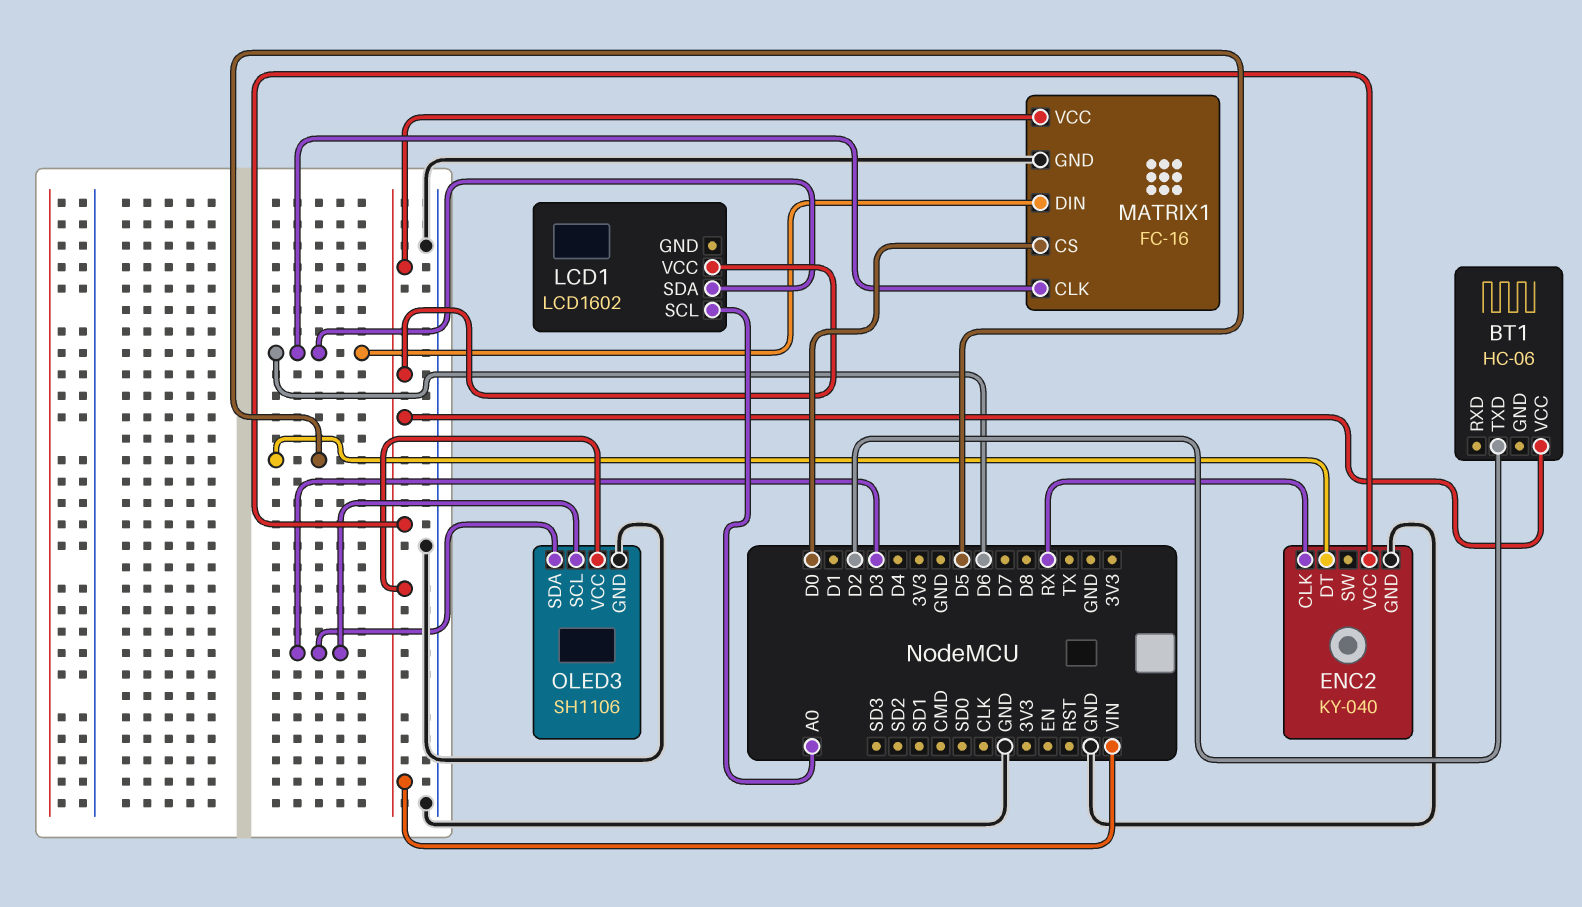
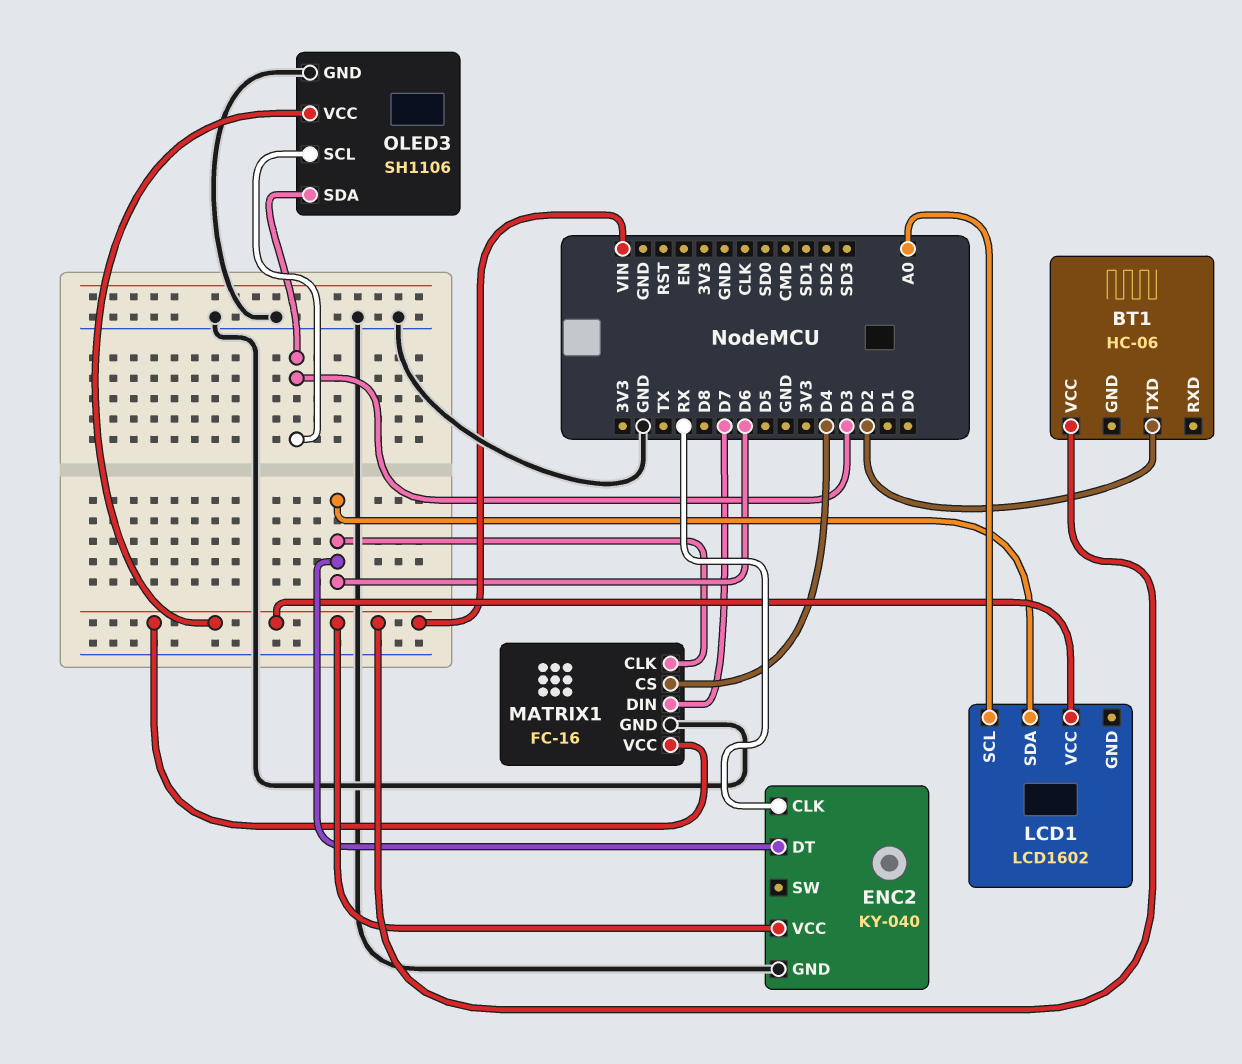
ENC2 pin DT: D5 -> D6
MATRIX1 pin CS: D0 -> D4
MATRIX1 pin DIN: D6 -> D7

